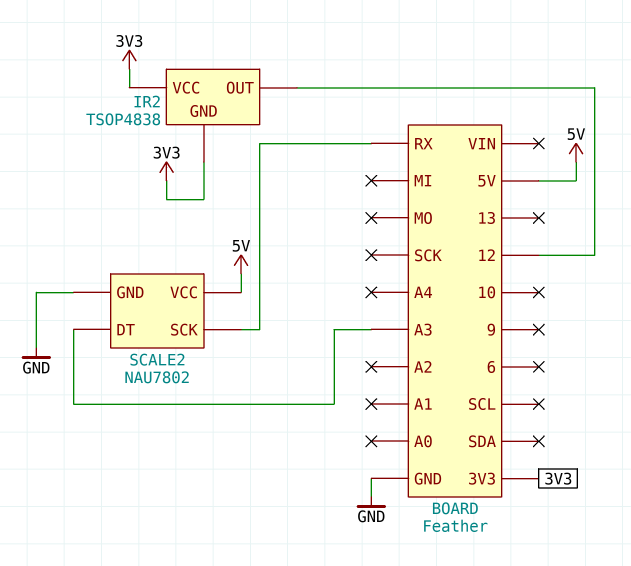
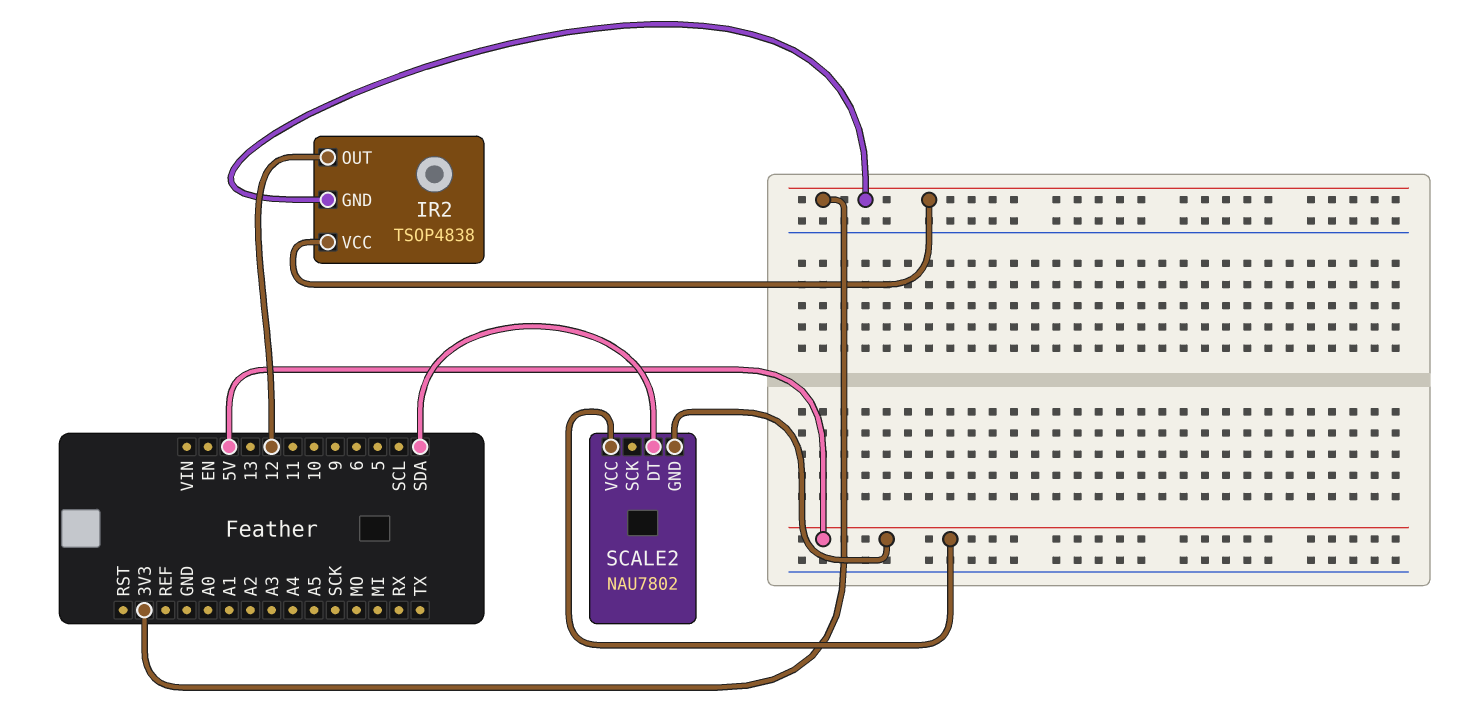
SCALE2 pin DT: A3 -> SDA
SCALE2 pin GND: GND -> 5V
SCALE2 pin SCK: RX -> none

